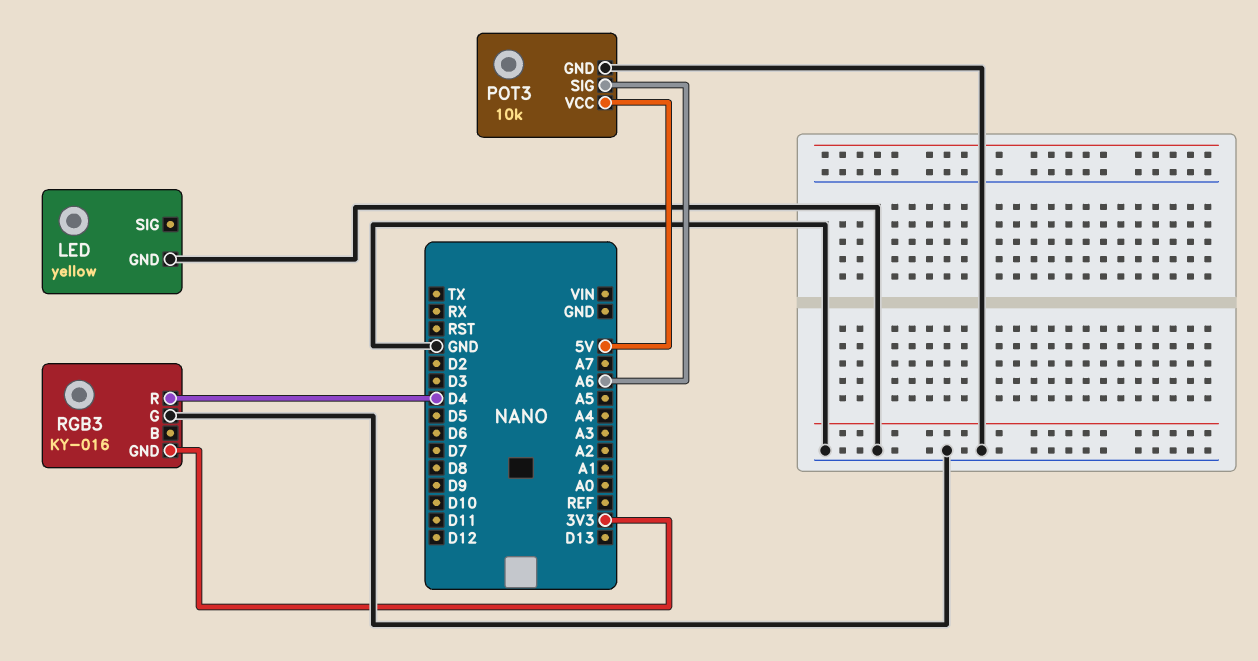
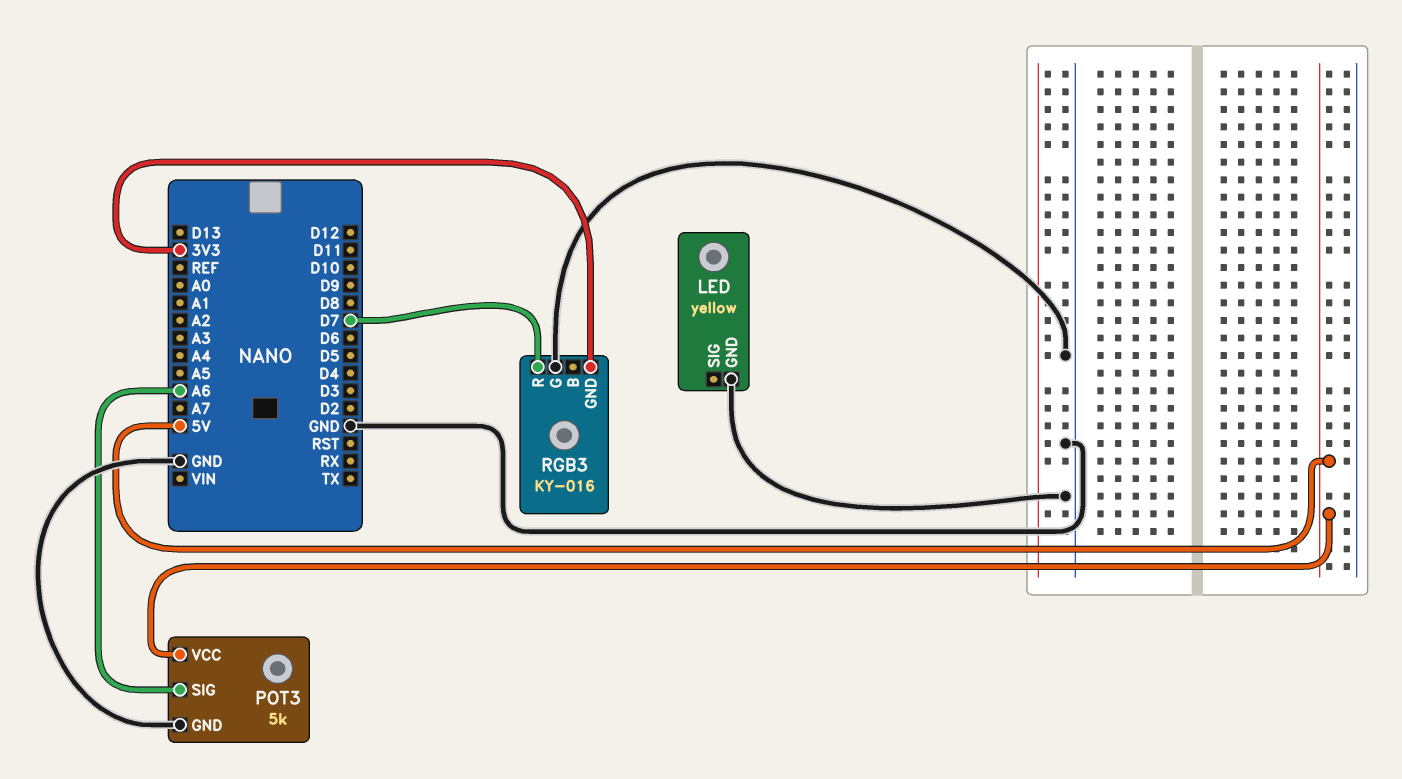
POT3: 10k -> 5k
RGB3 pin R: D4 -> D7

